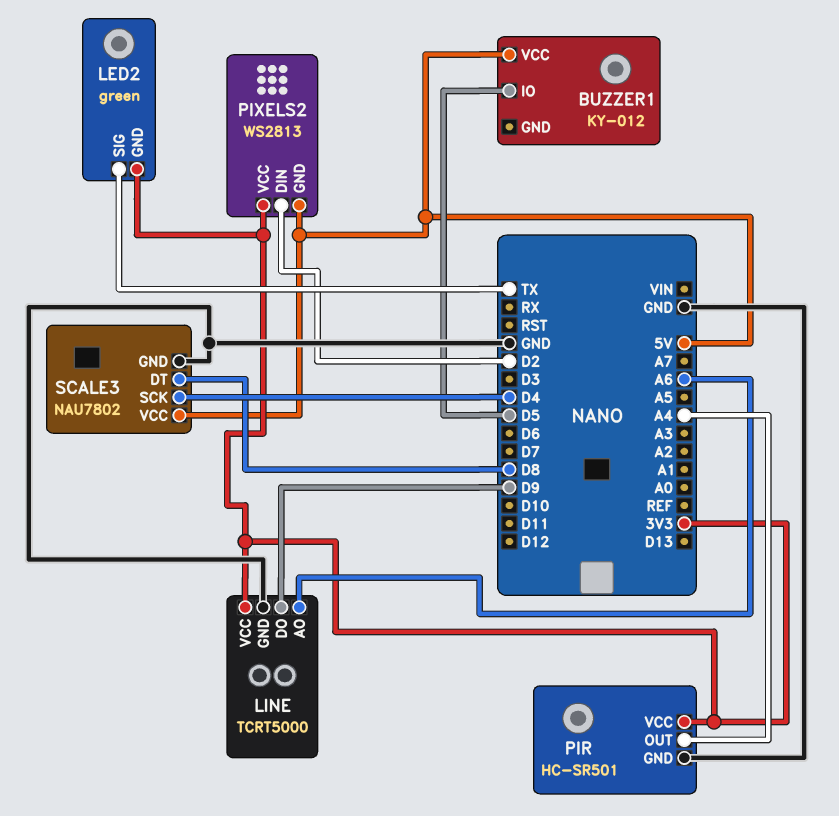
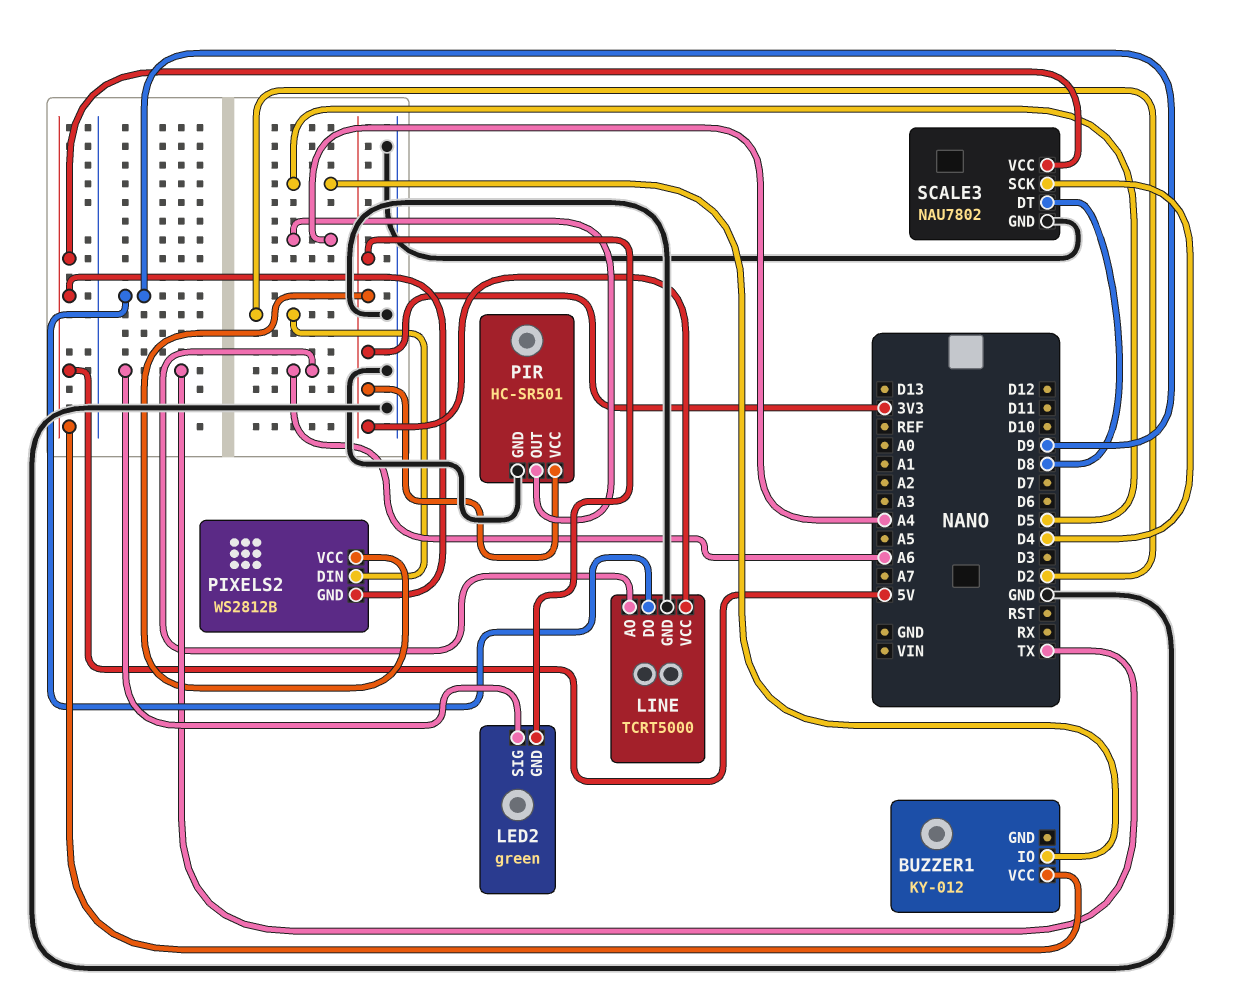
PIXELS2: WS2813 -> WS2812B

